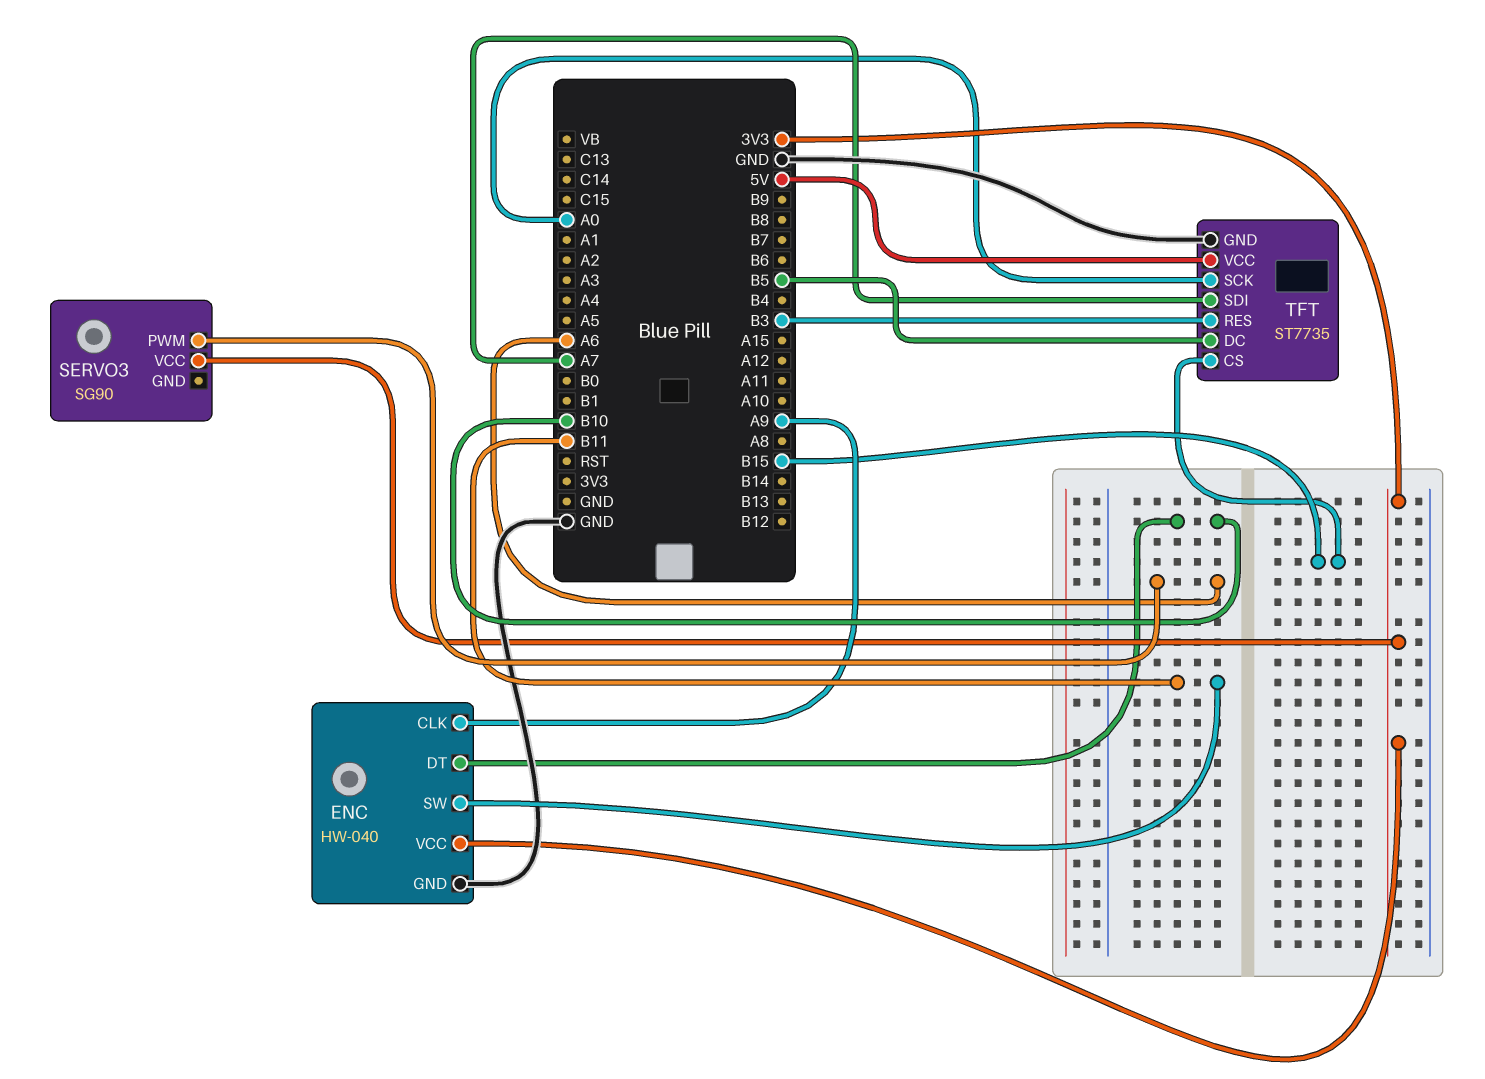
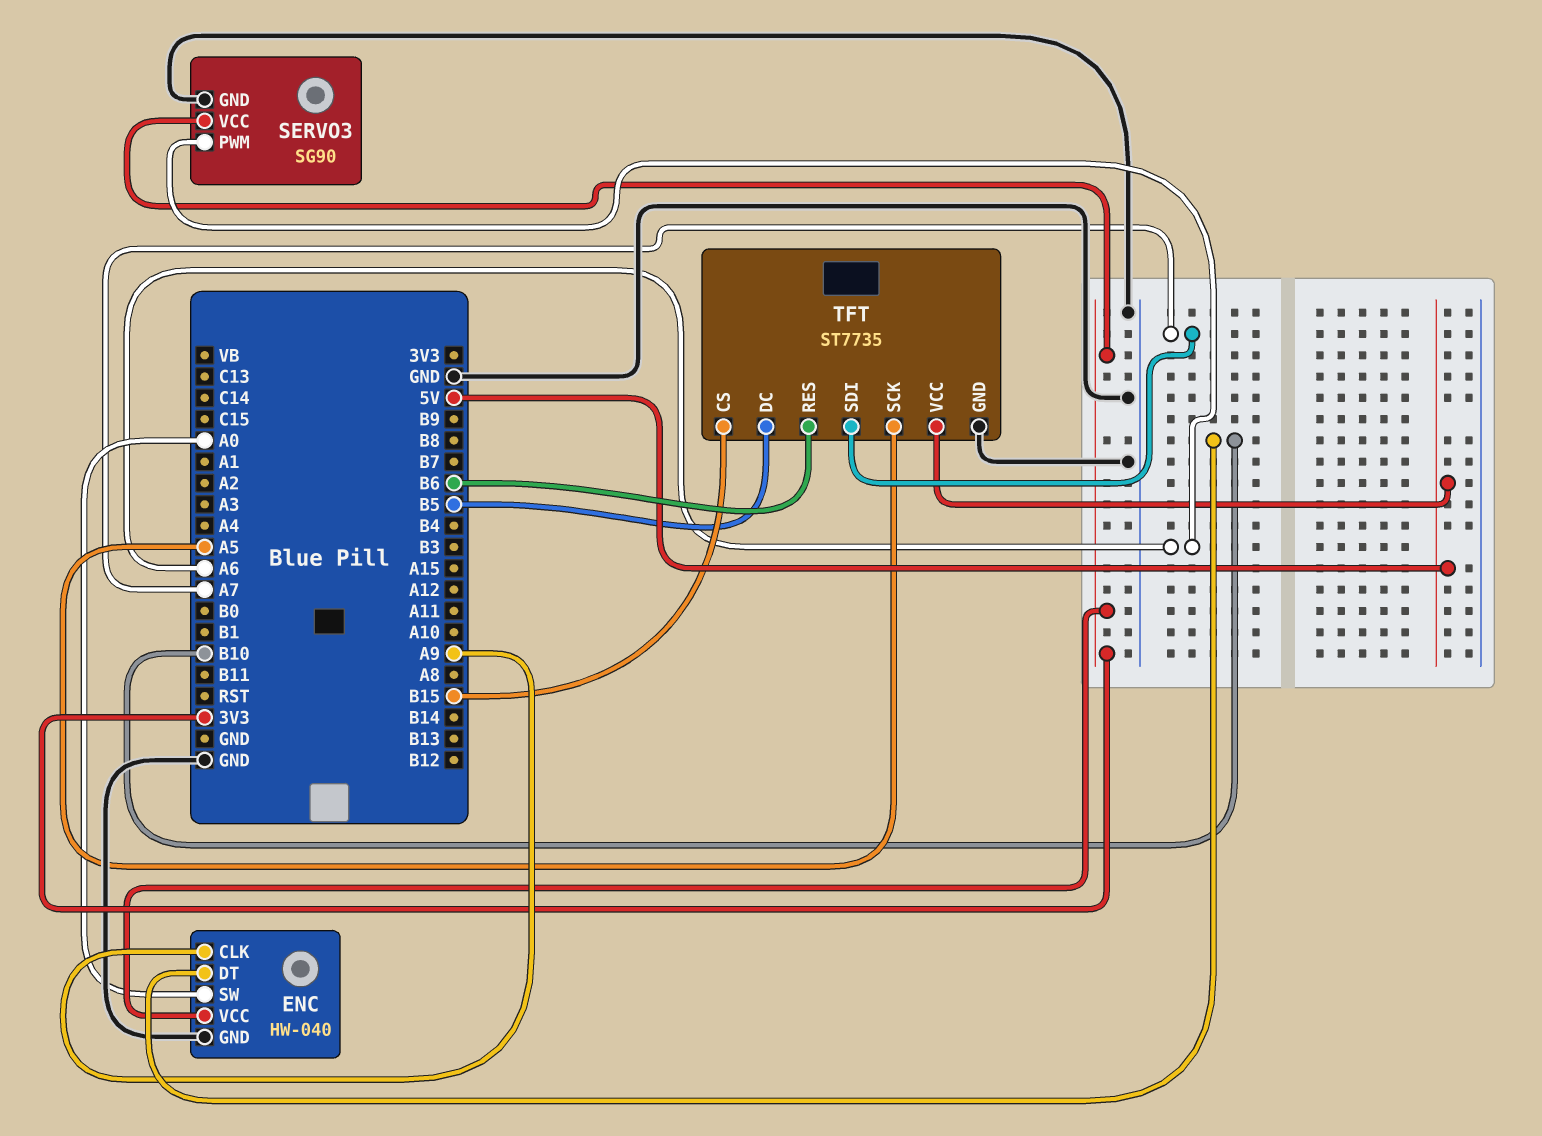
ENC pin SW: B11 -> A0
SERVO3 pin GND: none -> GND
TFT pin RES: B3 -> B6
TFT pin SCK: A0 -> A5

